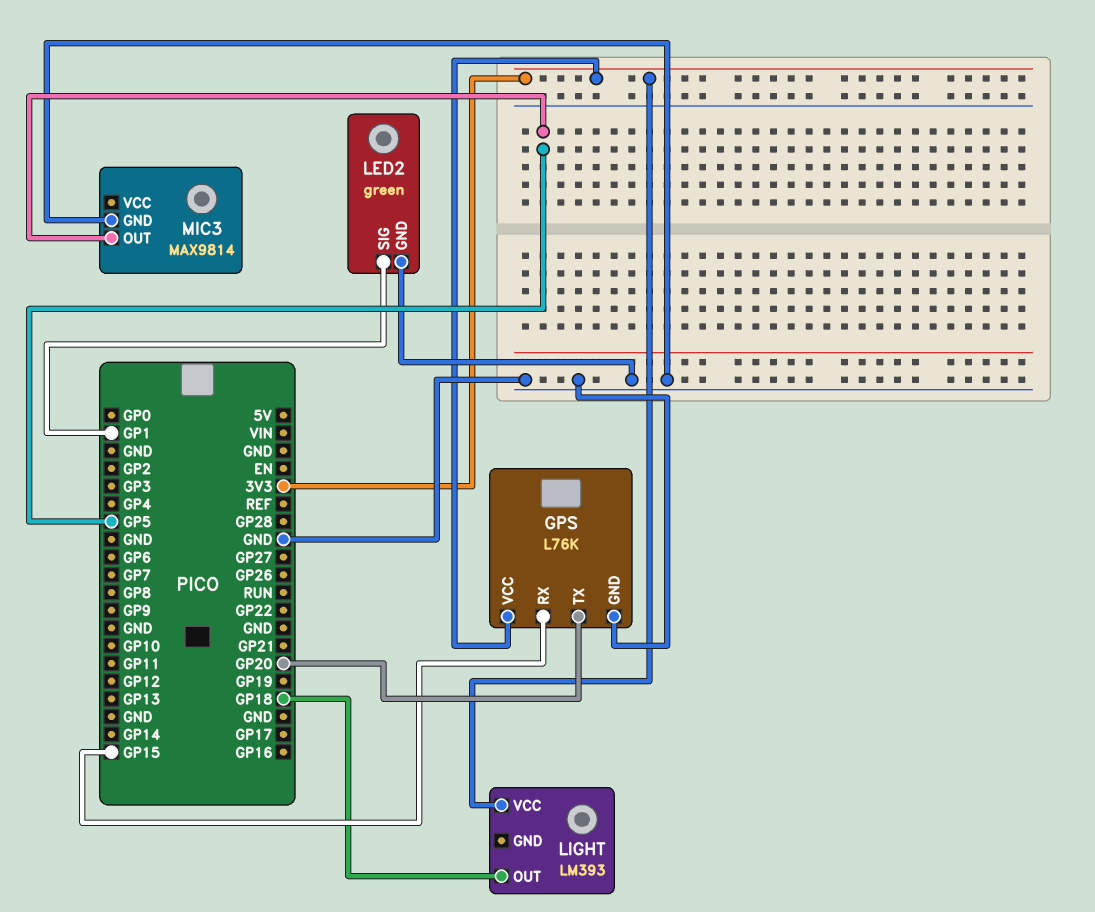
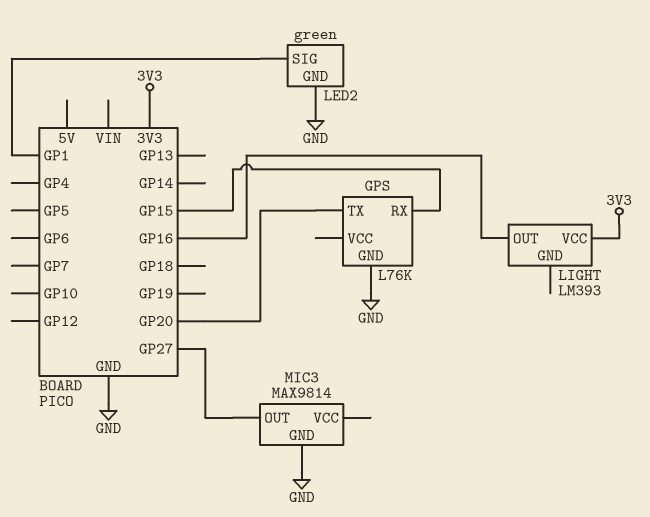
GPS pin VCC: 3V3 -> none
LIGHT pin OUT: GP18 -> GP16
MIC3 pin OUT: GP5 -> GP27

